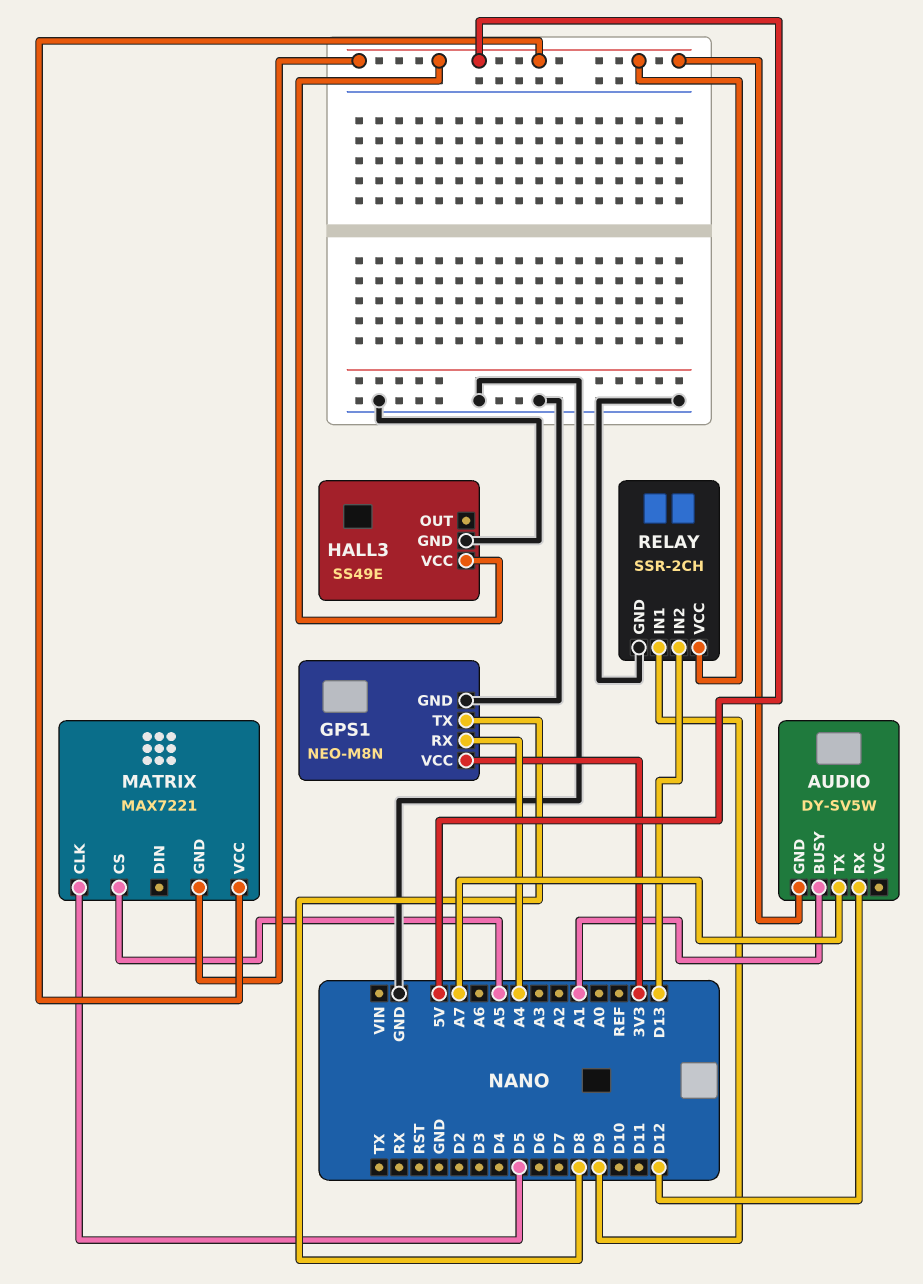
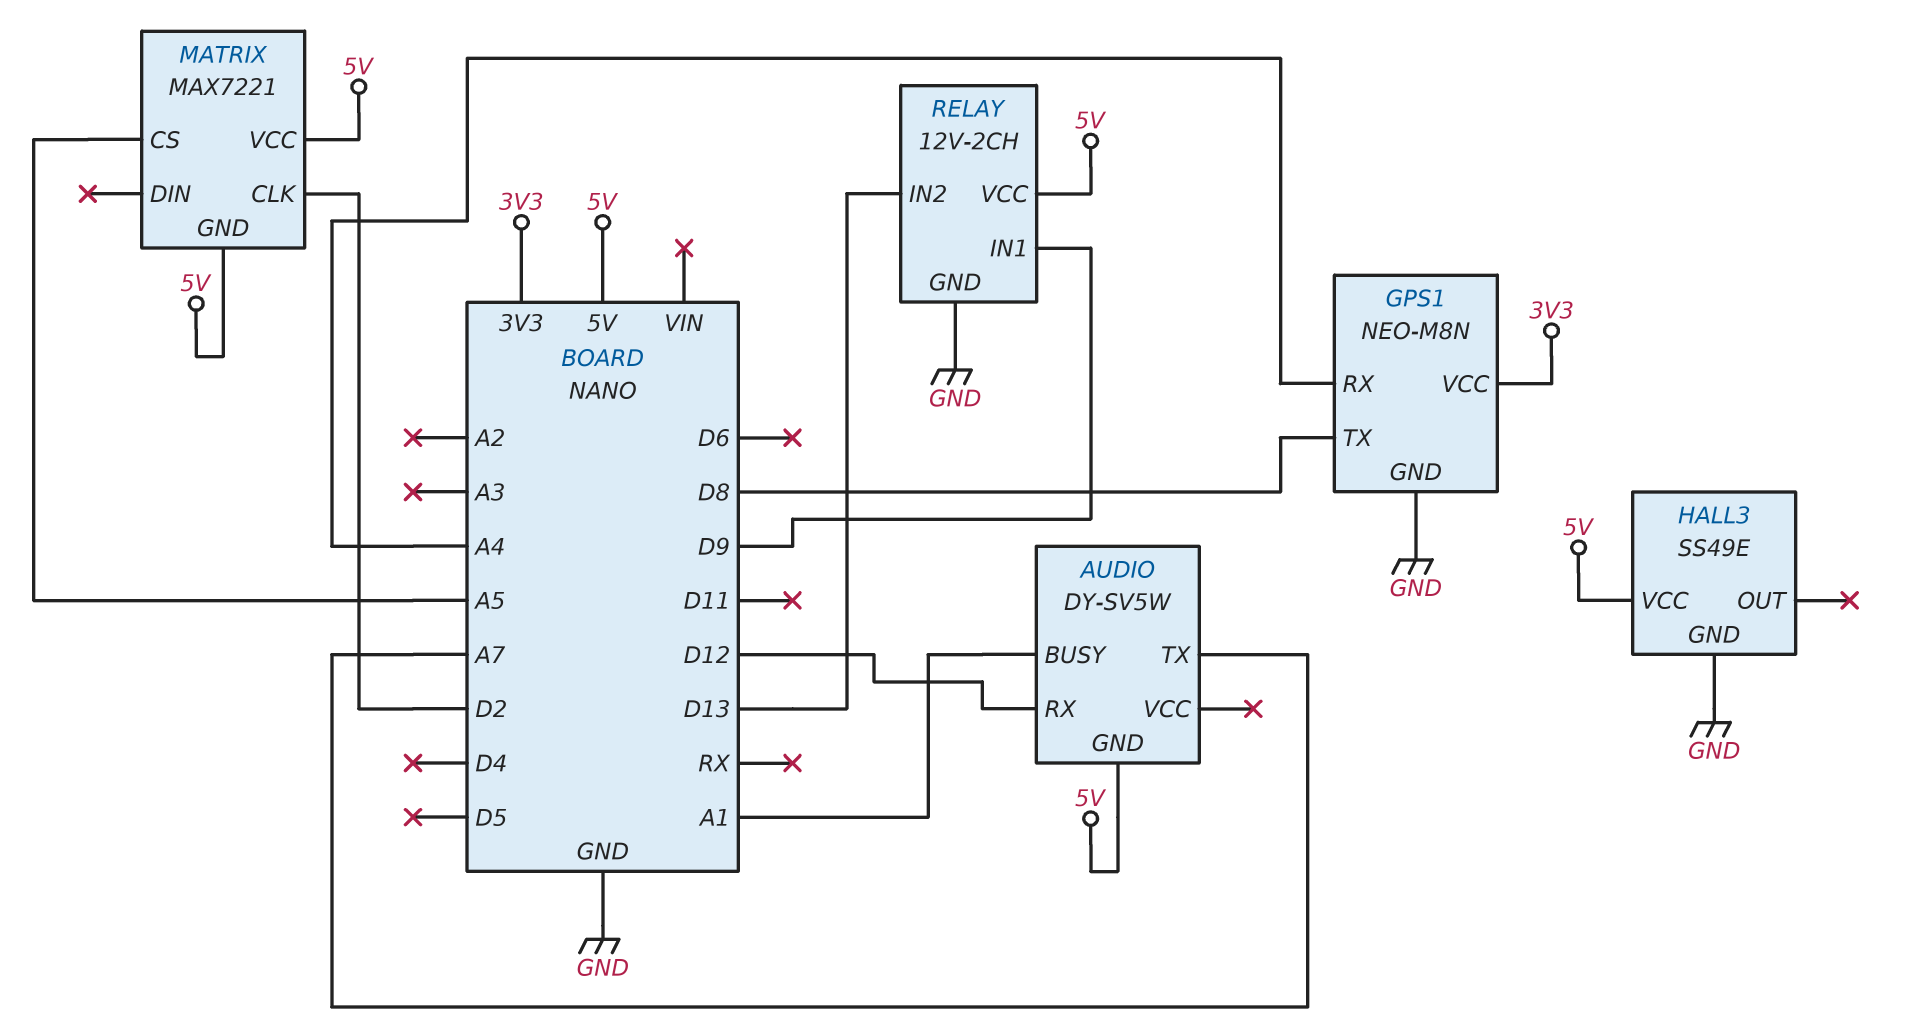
MATRIX pin CLK: D5 -> D2
RELAY: SSR-2CH -> 12V-2CH

